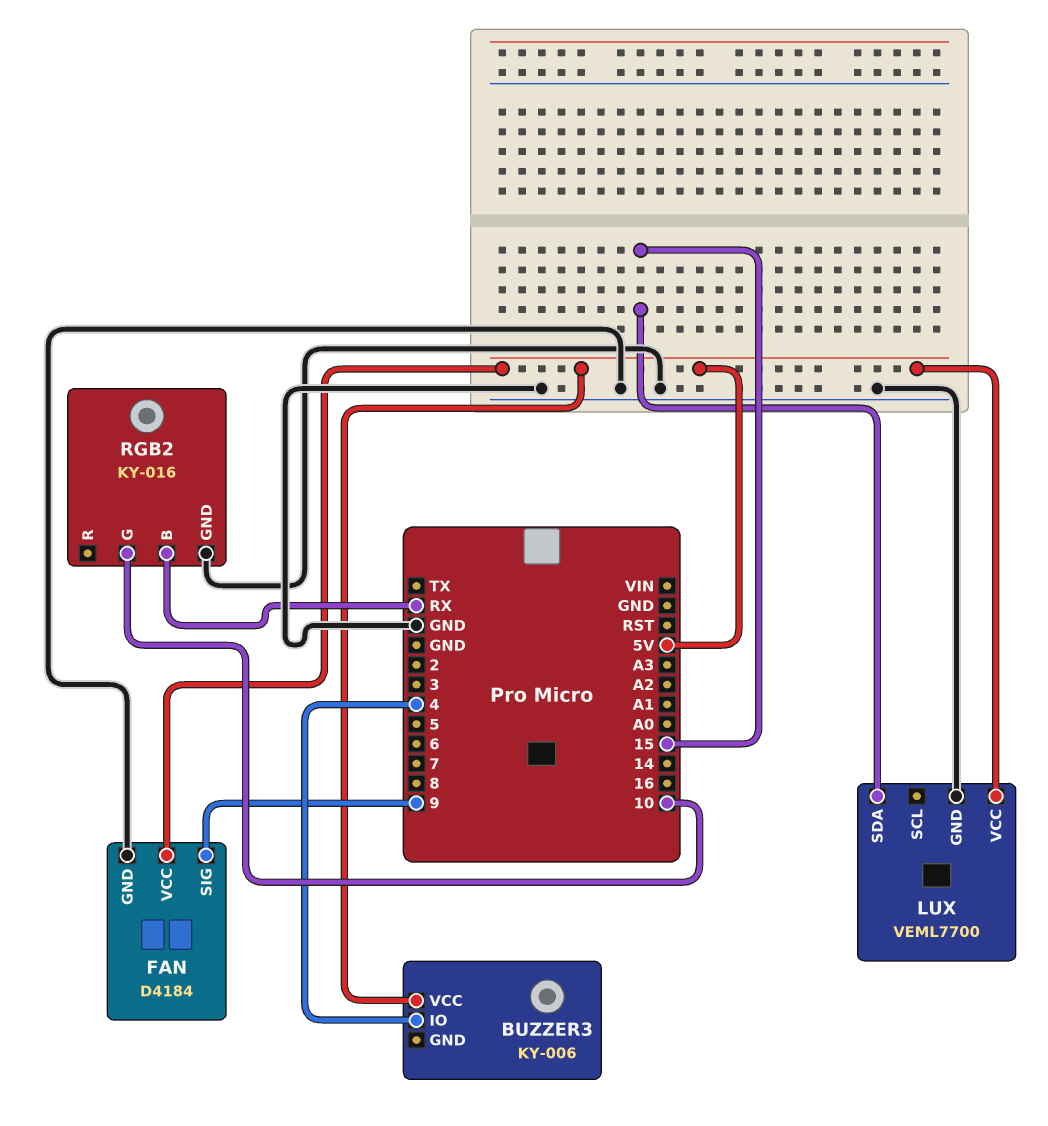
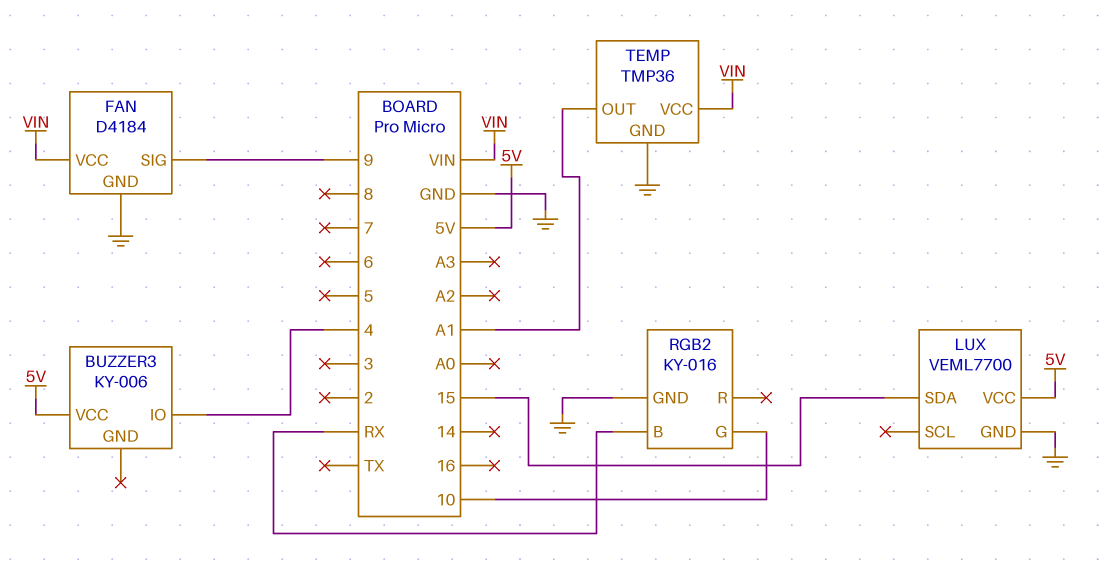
FAN pin VCC: 5V -> VIN
TEMP: none -> TMP36
TEMP pin GND: none -> GND
TEMP pin OUT: none -> A1
TEMP pin VCC: none -> VIN

